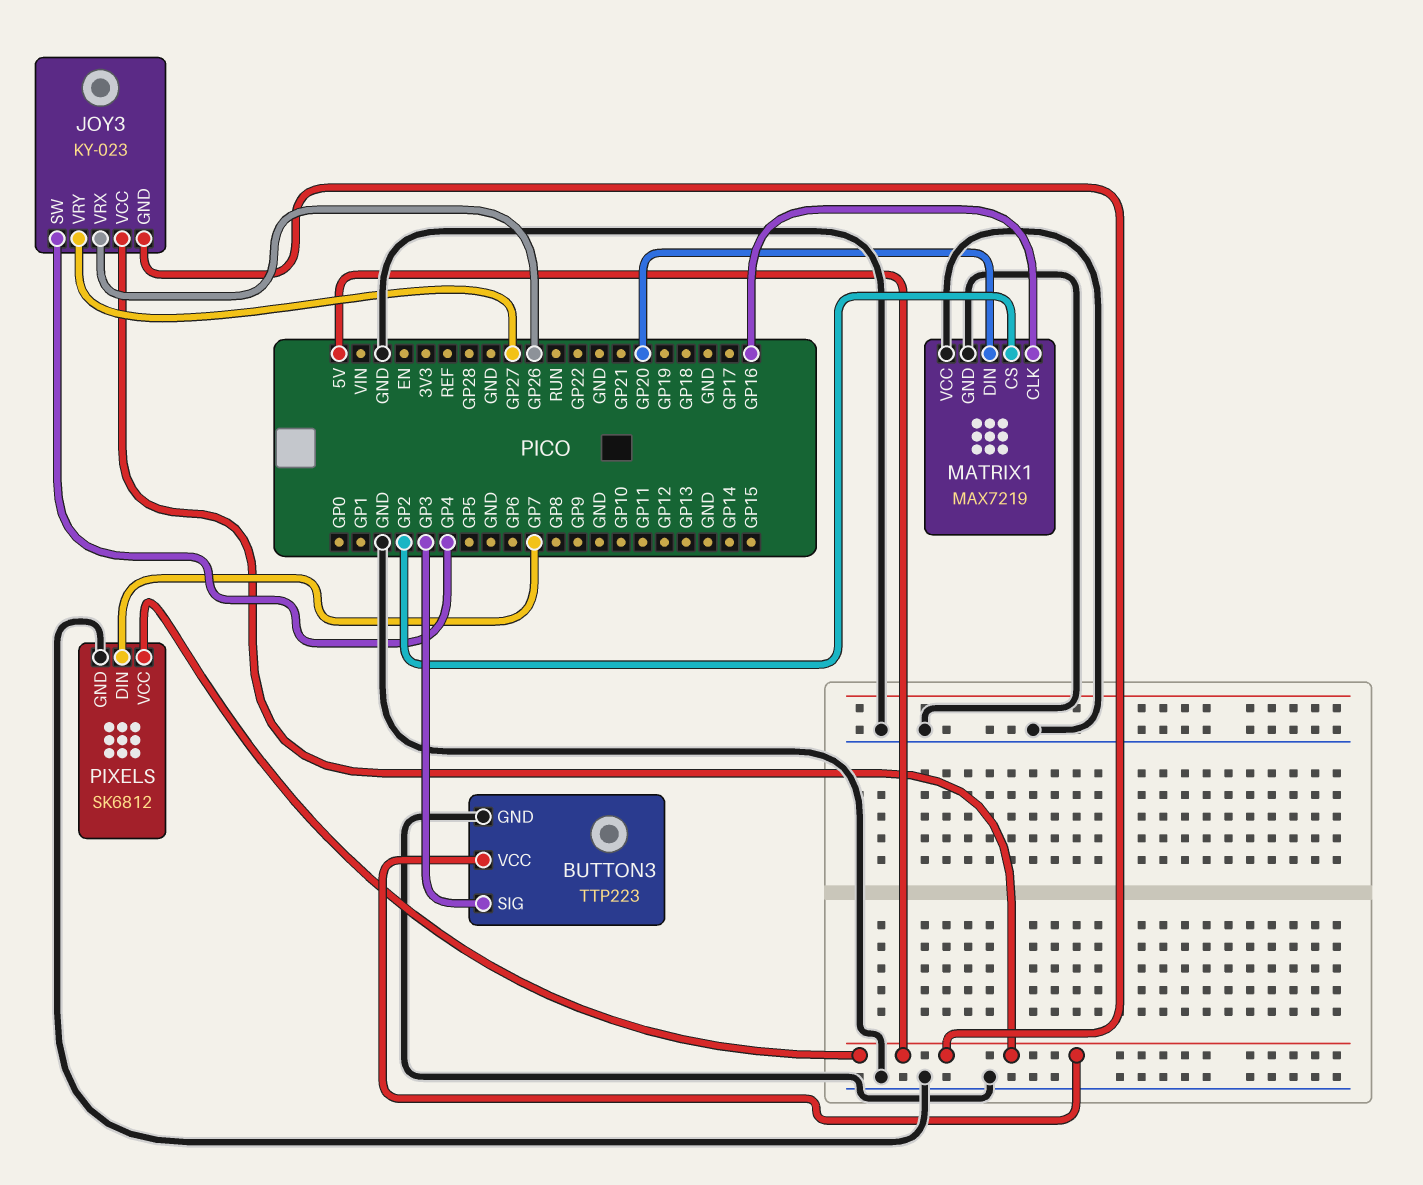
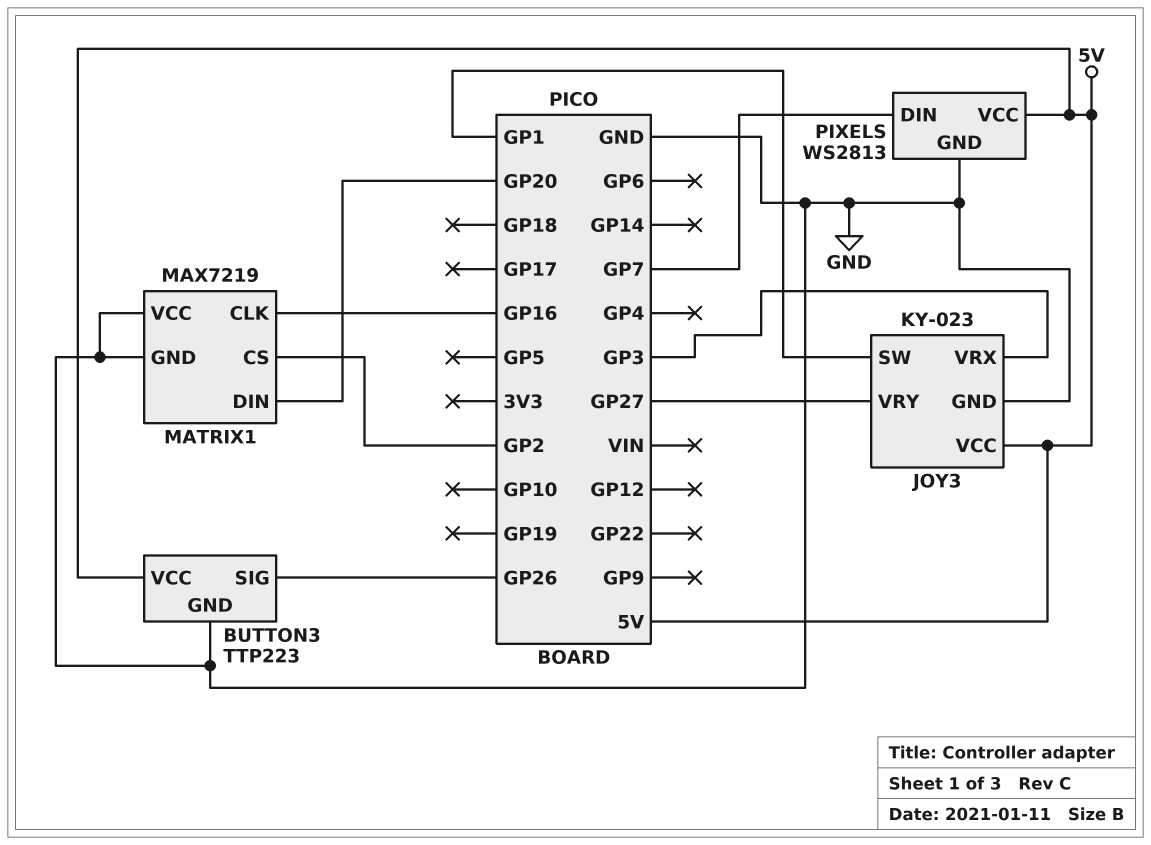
BUTTON3 pin SIG: GP3 -> GP26
JOY3 pin GND: 5V -> GND
JOY3 pin SW: GP4 -> GP1
JOY3 pin VRX: GP26 -> GP3
PIXELS: SK6812 -> WS2813

